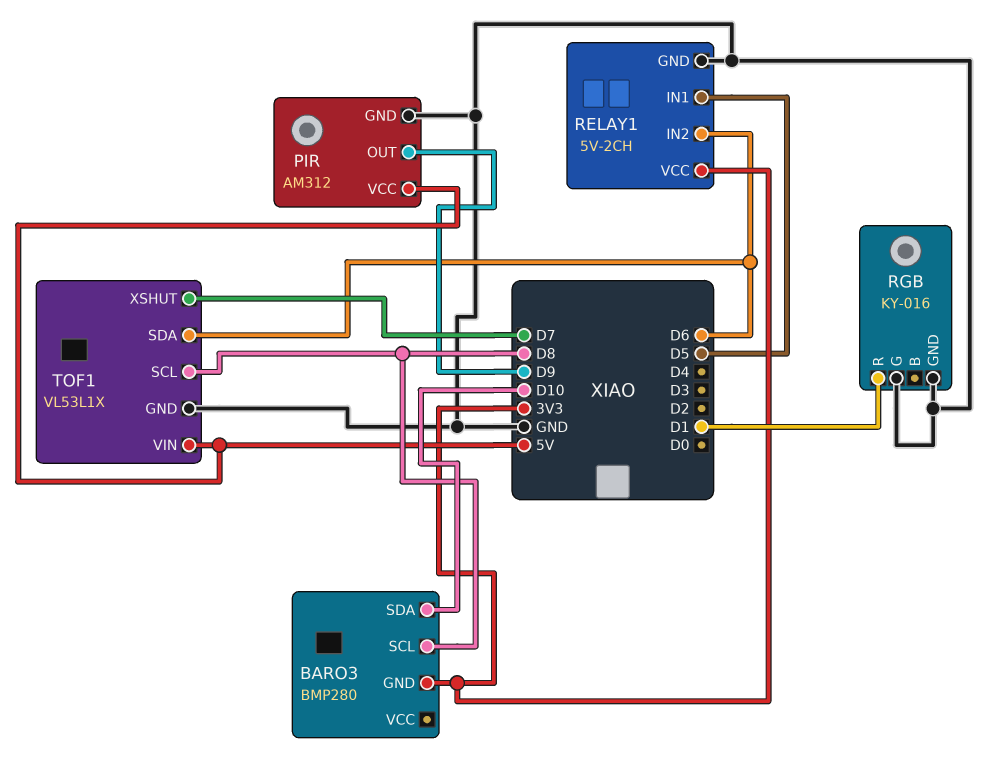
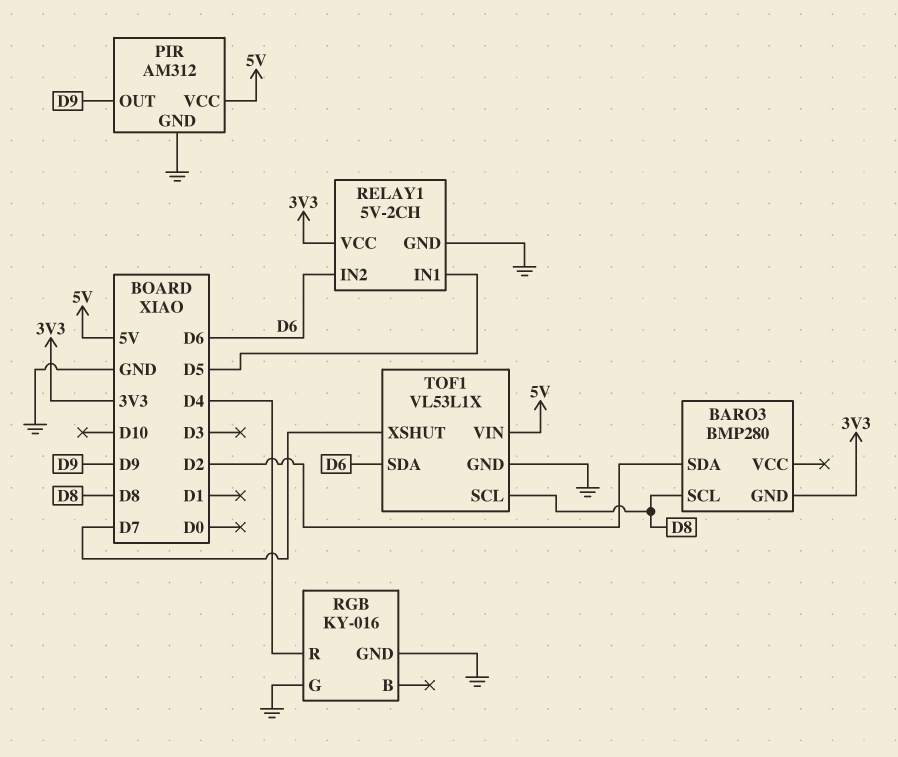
BARO3 pin SDA: D10 -> D2
RGB pin R: D1 -> D4

